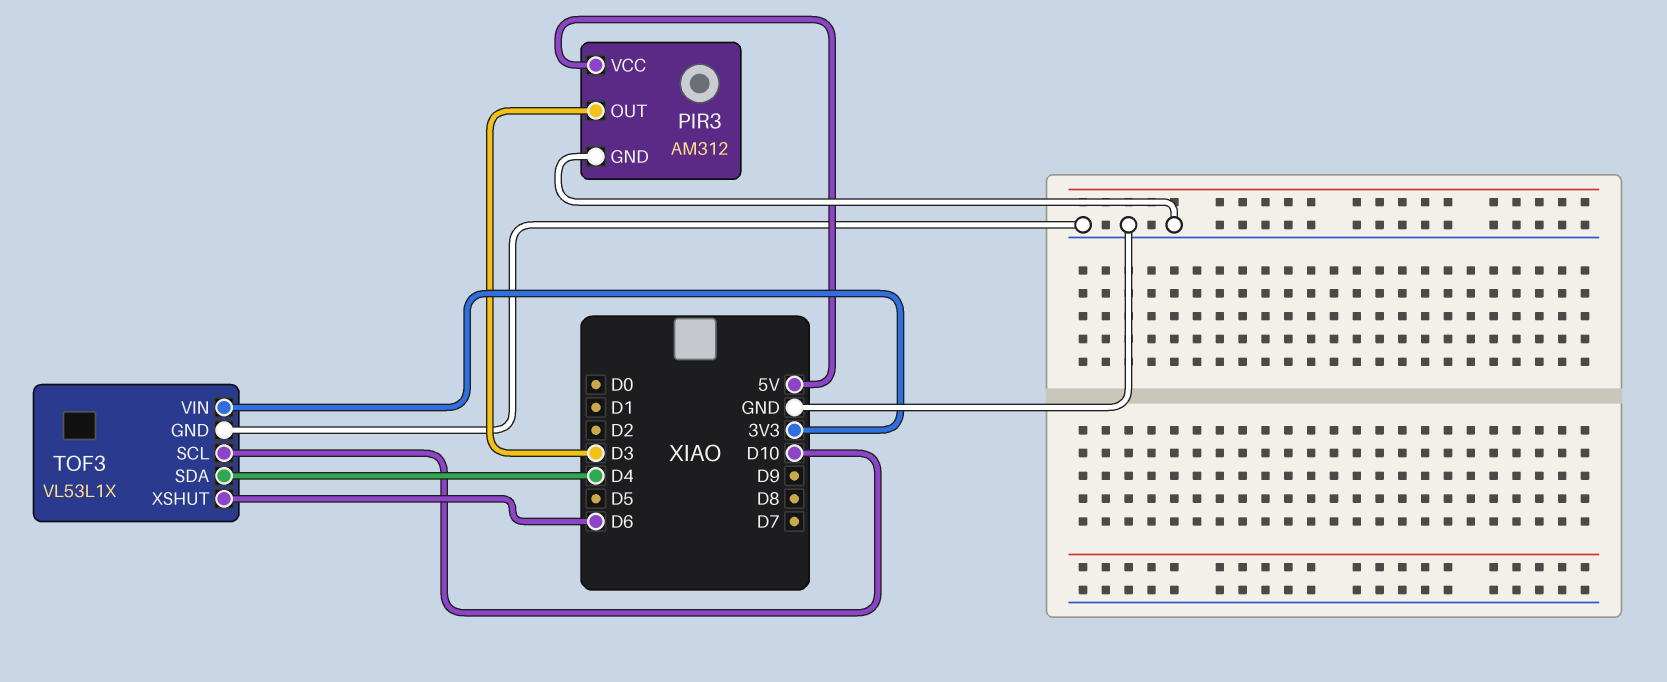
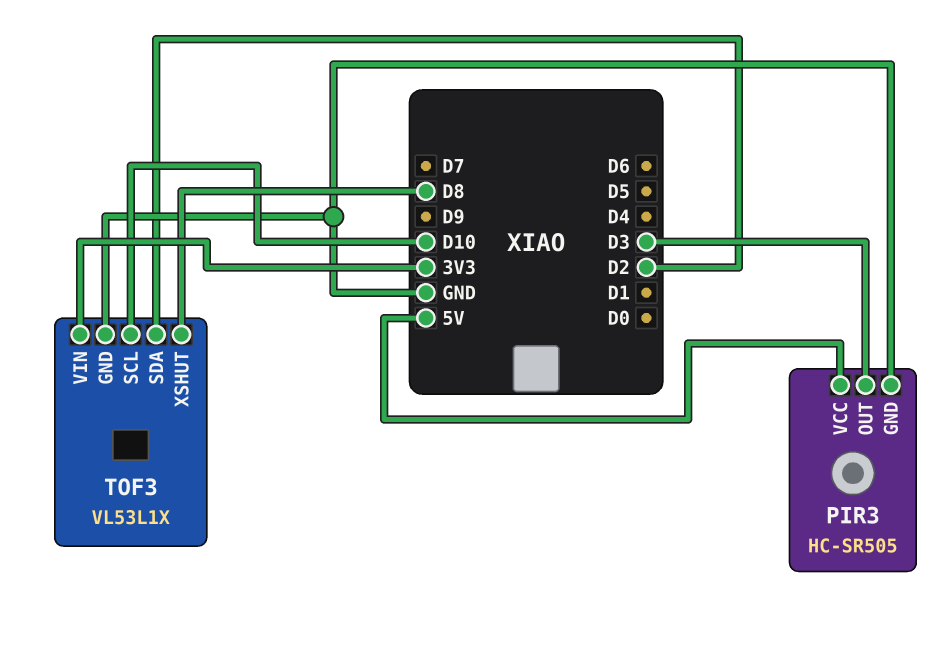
PIR3: AM312 -> HC-SR505
TOF3 pin SDA: D4 -> D2
TOF3 pin XSHUT: D6 -> D8

